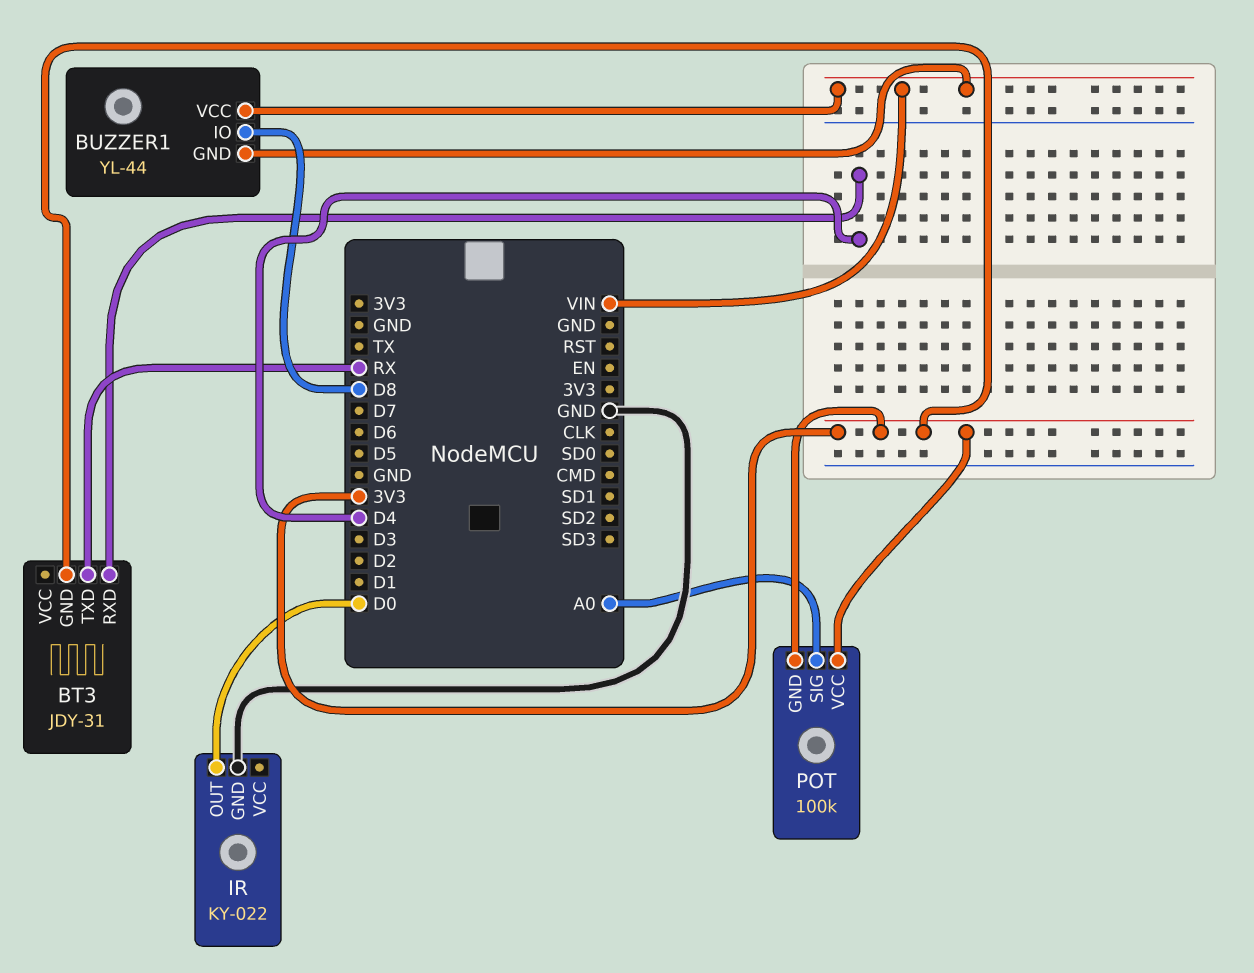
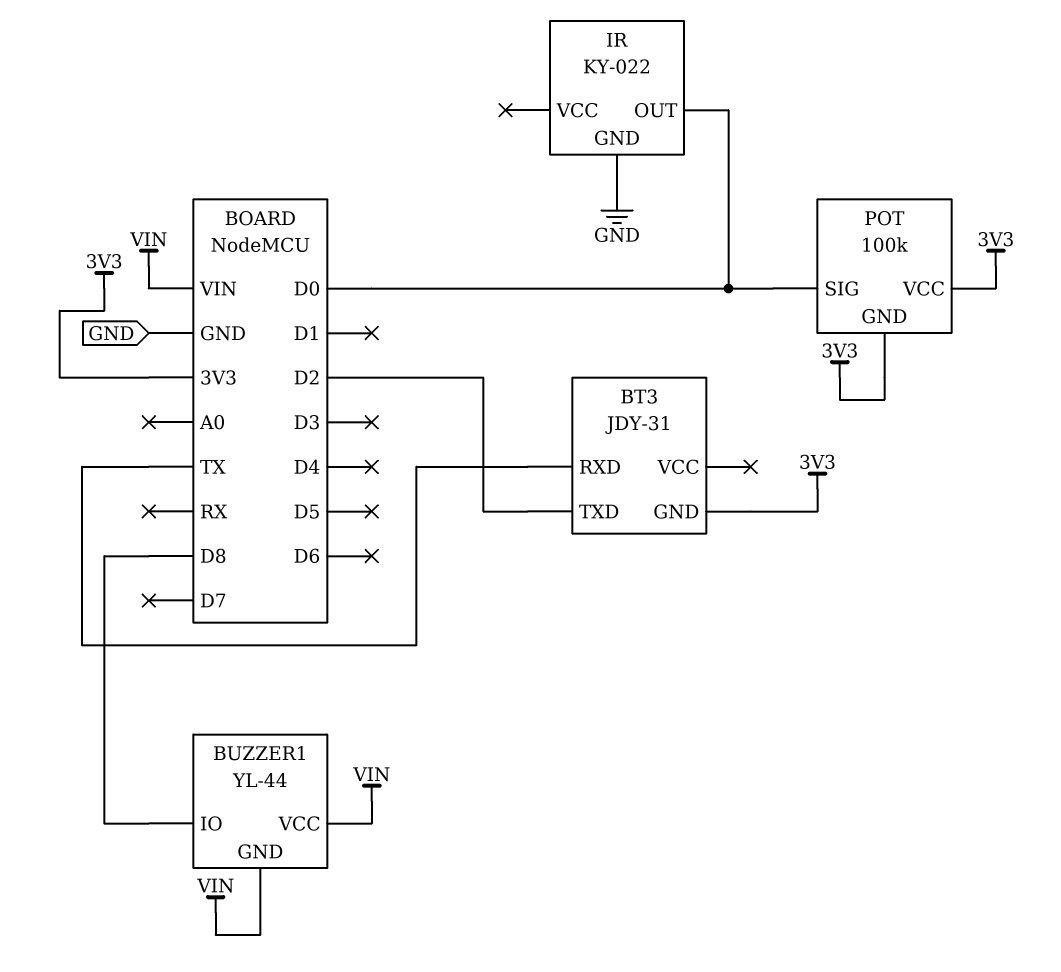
BT3 pin RXD: D4 -> TX
BT3 pin TXD: RX -> D2
POT pin SIG: A0 -> D0

